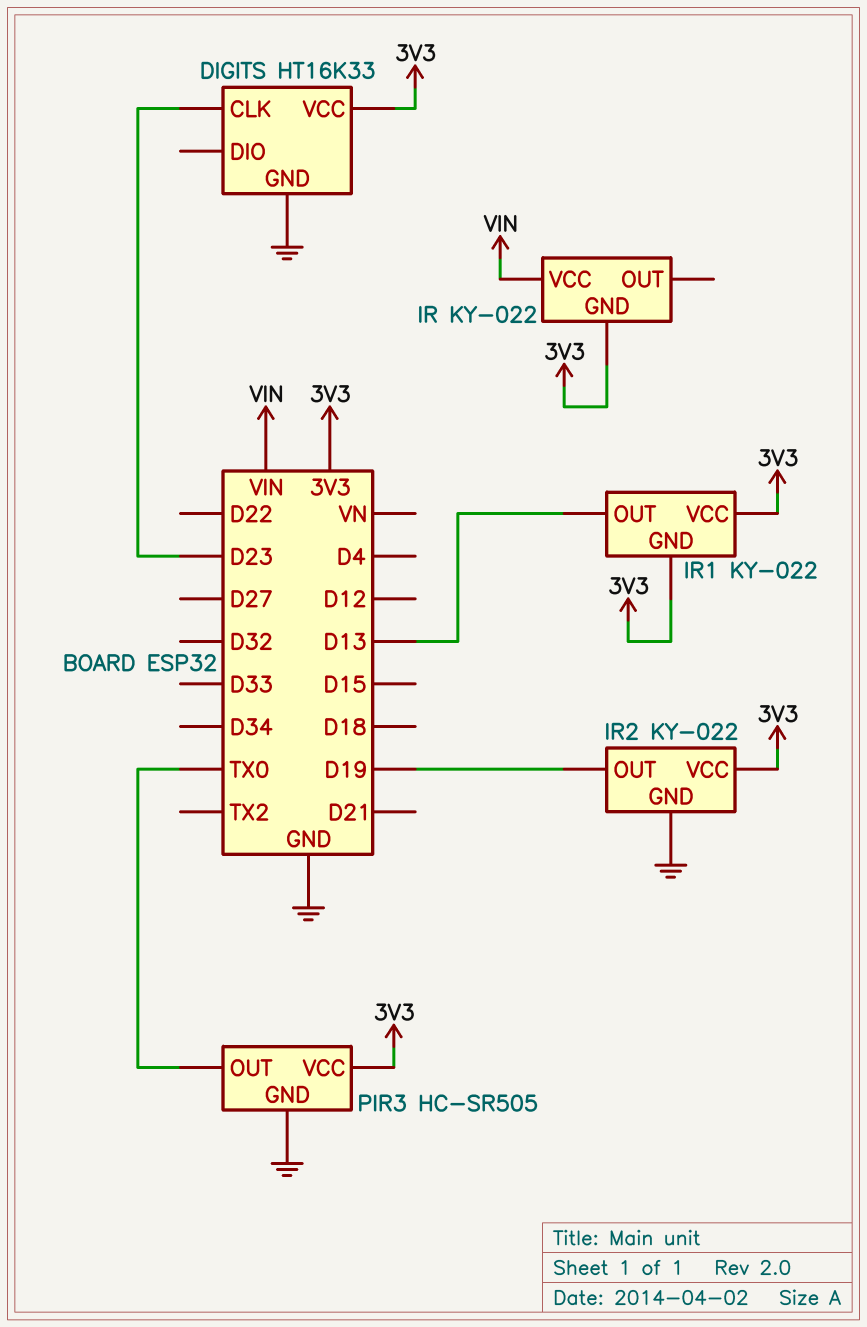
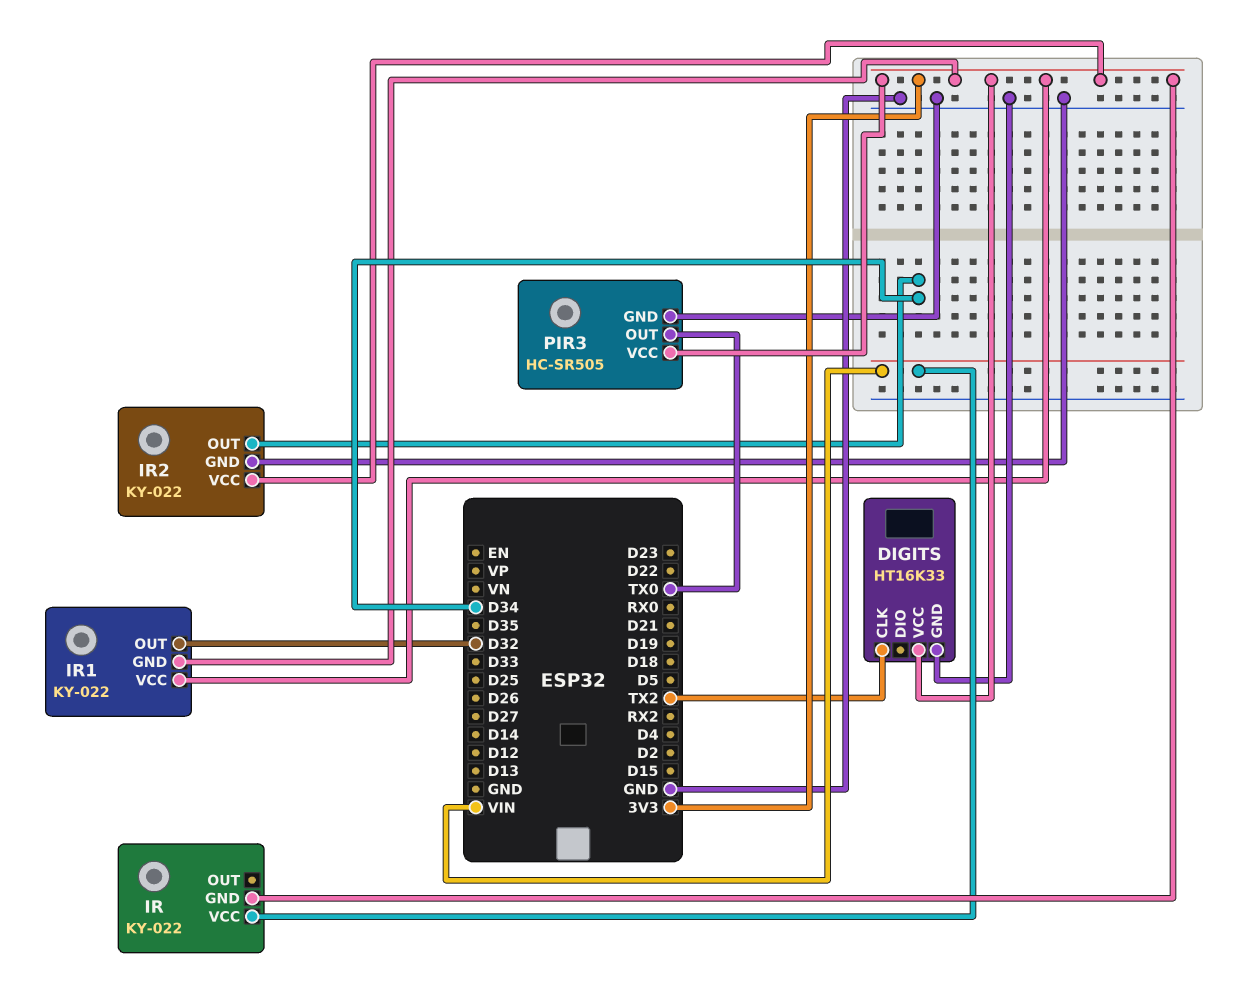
DIGITS pin CLK: D23 -> TX2
IR1 pin OUT: D13 -> D32
IR2 pin OUT: D19 -> D34

